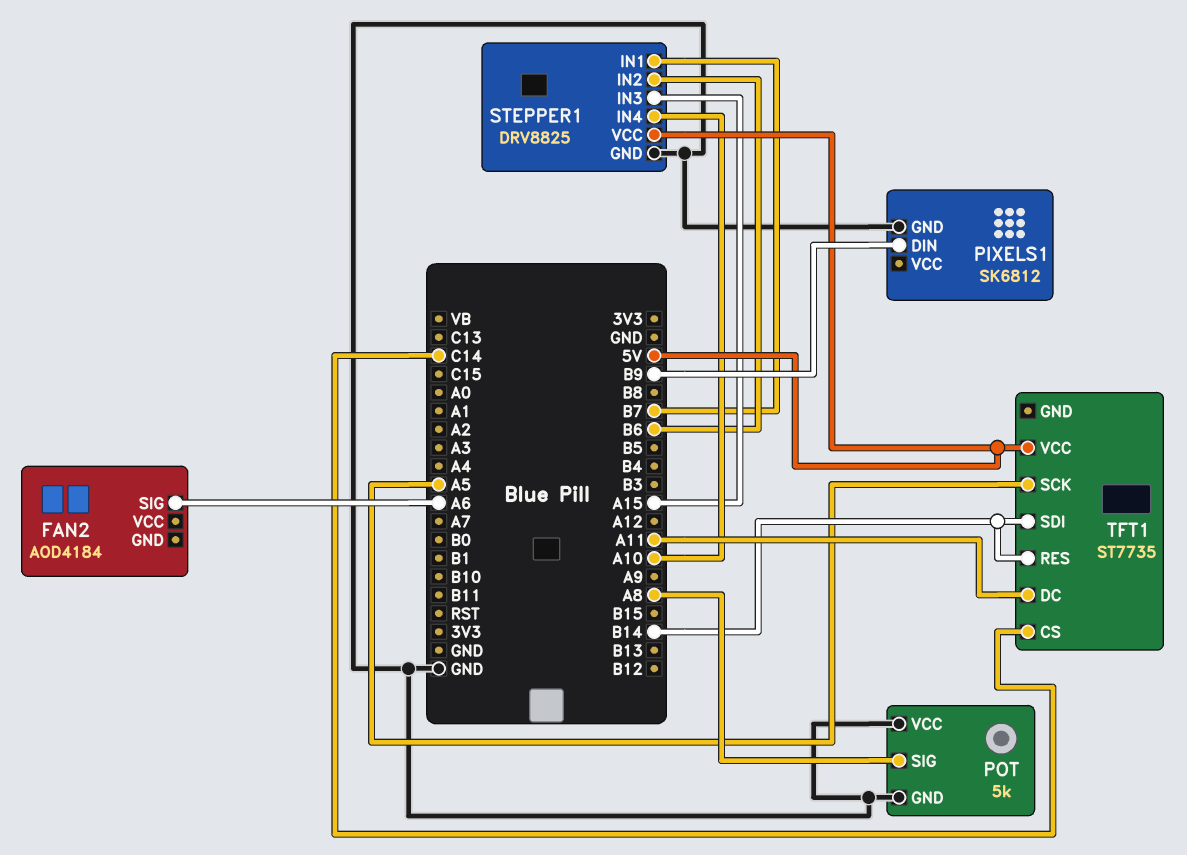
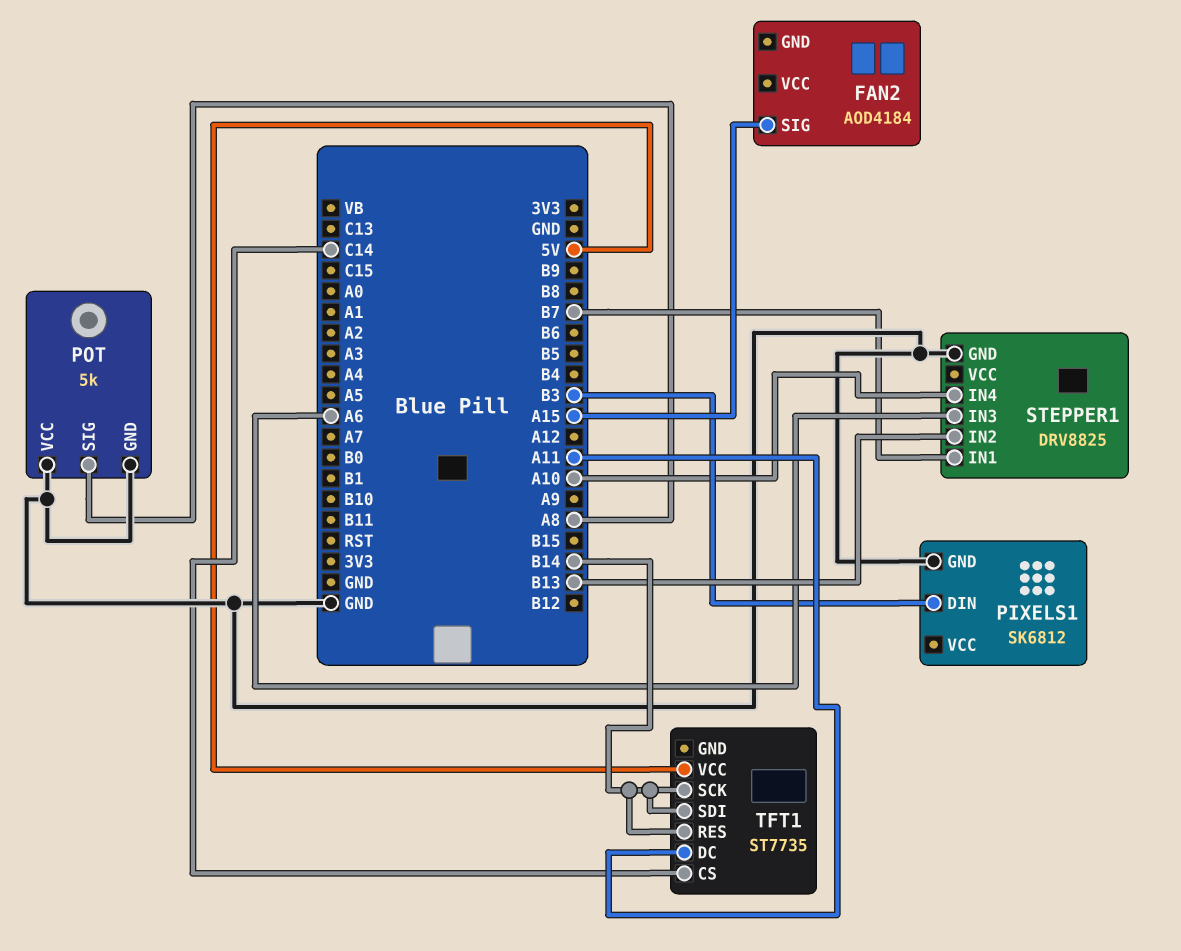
FAN2 pin SIG: A6 -> A15
PIXELS1 pin DIN: B9 -> B3
STEPPER1 pin IN2: B6 -> B13
STEPPER1 pin IN3: A15 -> A6
STEPPER1 pin VCC: 5V -> none
TFT1 pin SCK: A5 -> B14

